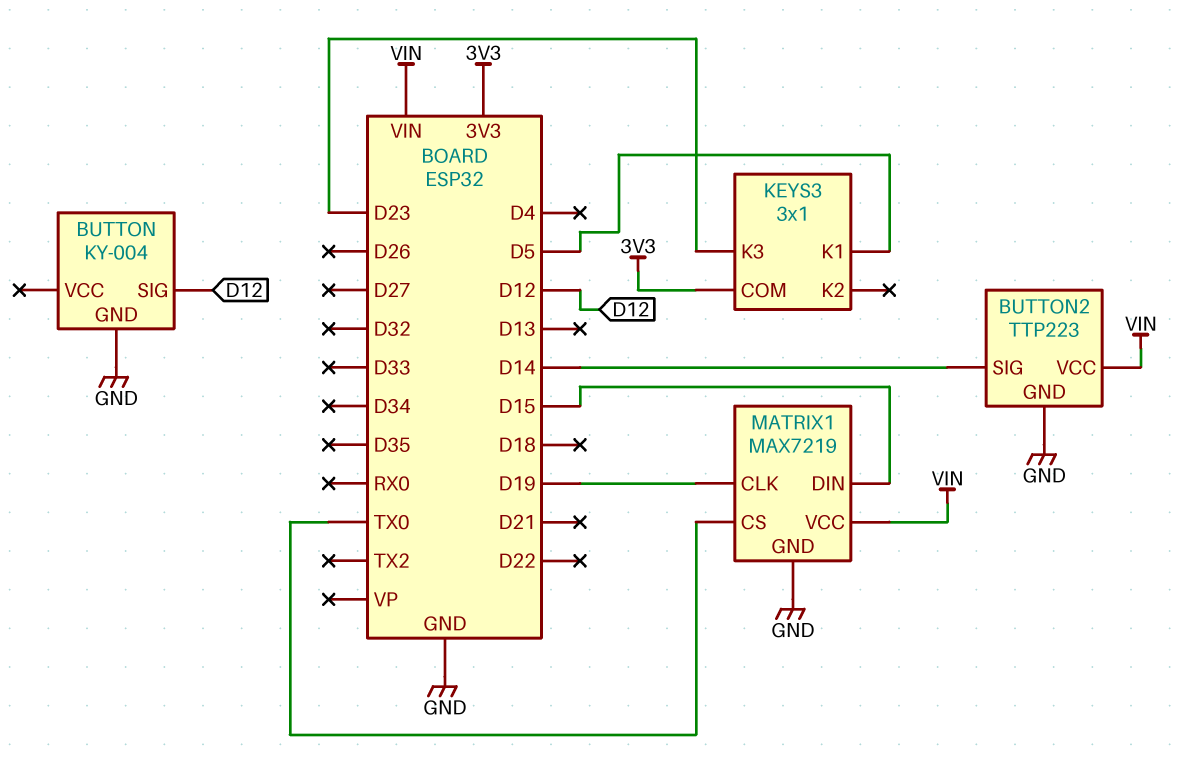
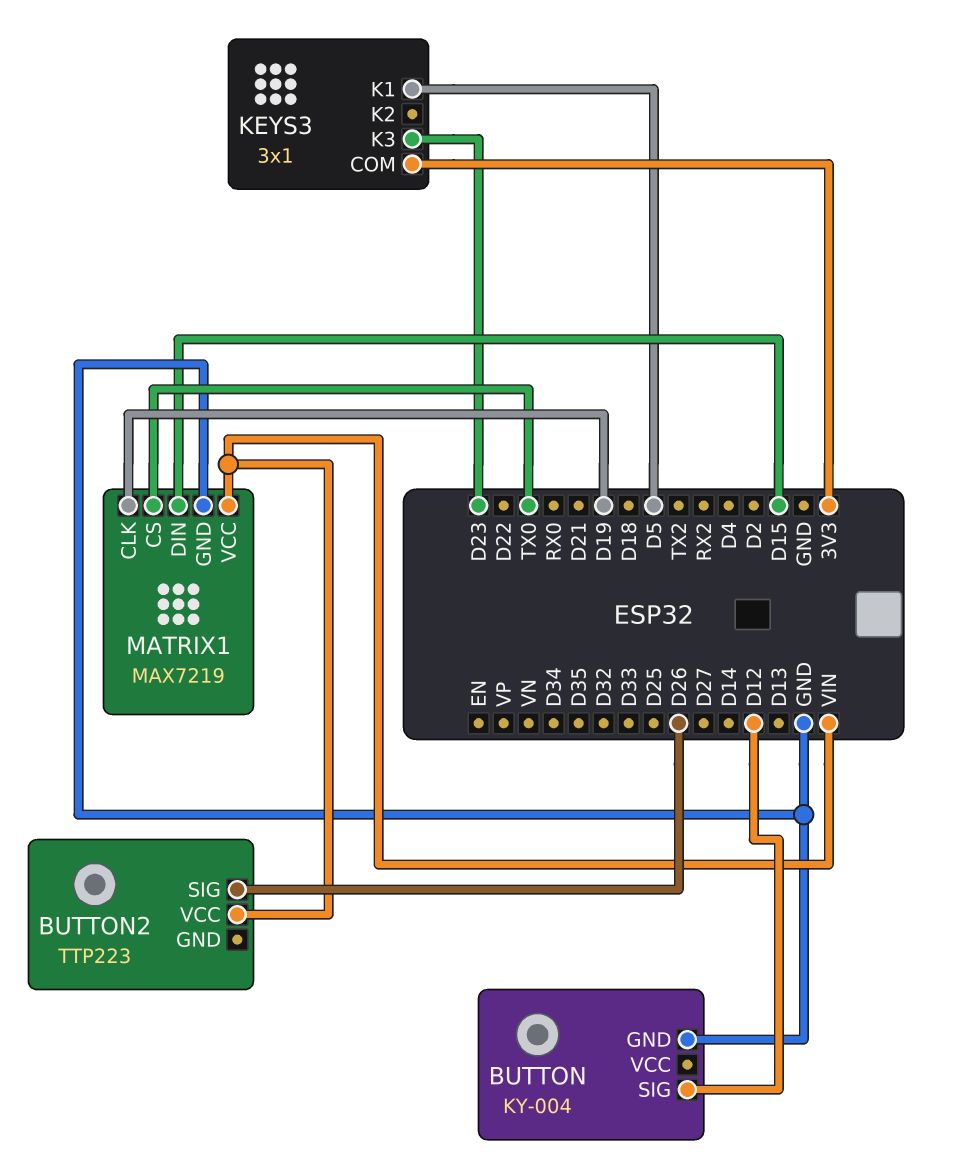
BUTTON2 pin GND: GND -> none
BUTTON2 pin SIG: D14 -> D26

